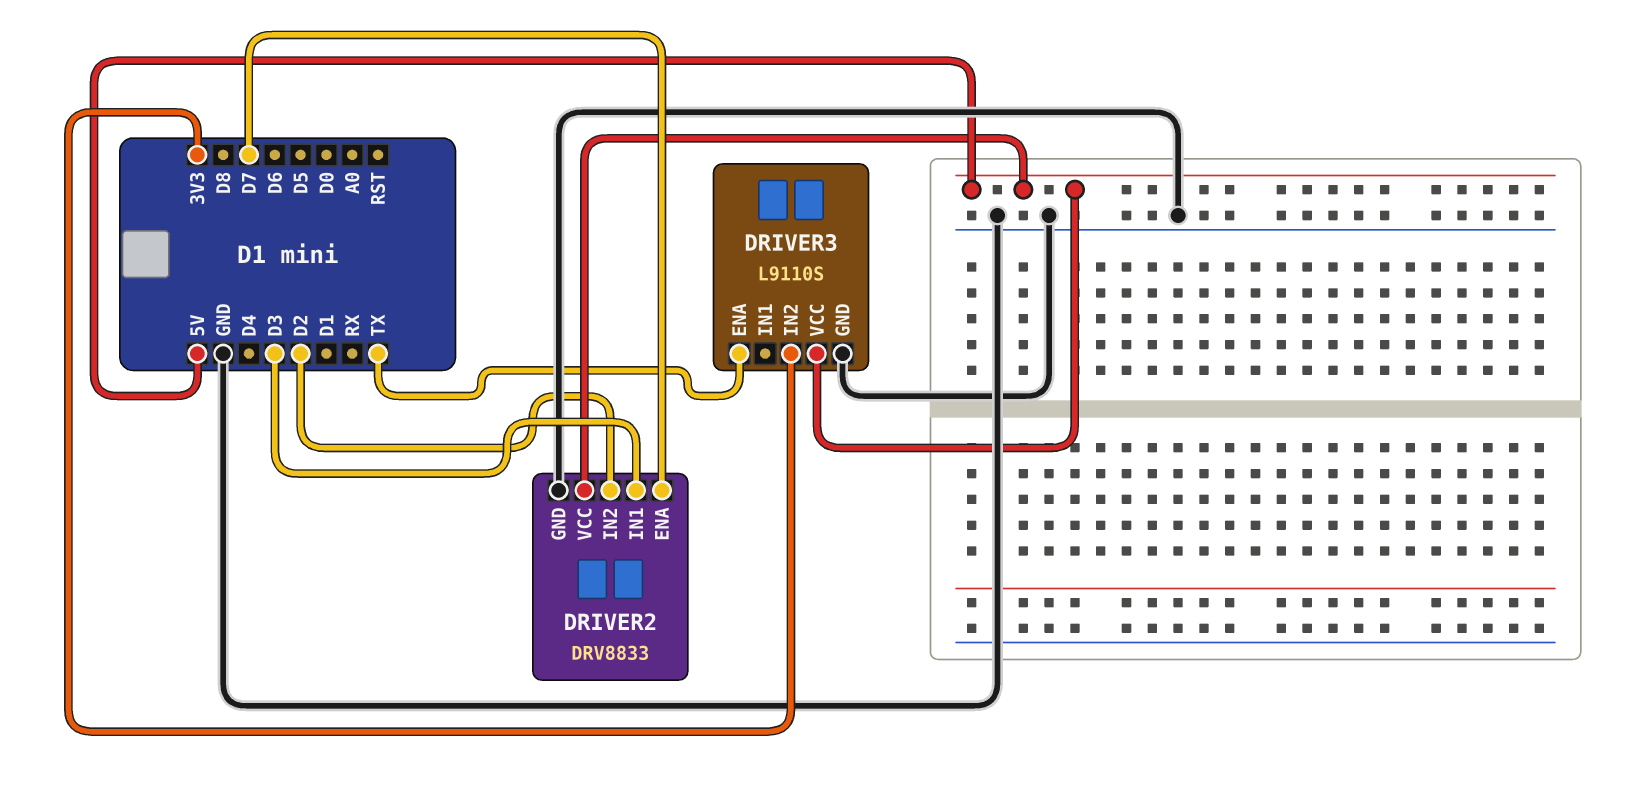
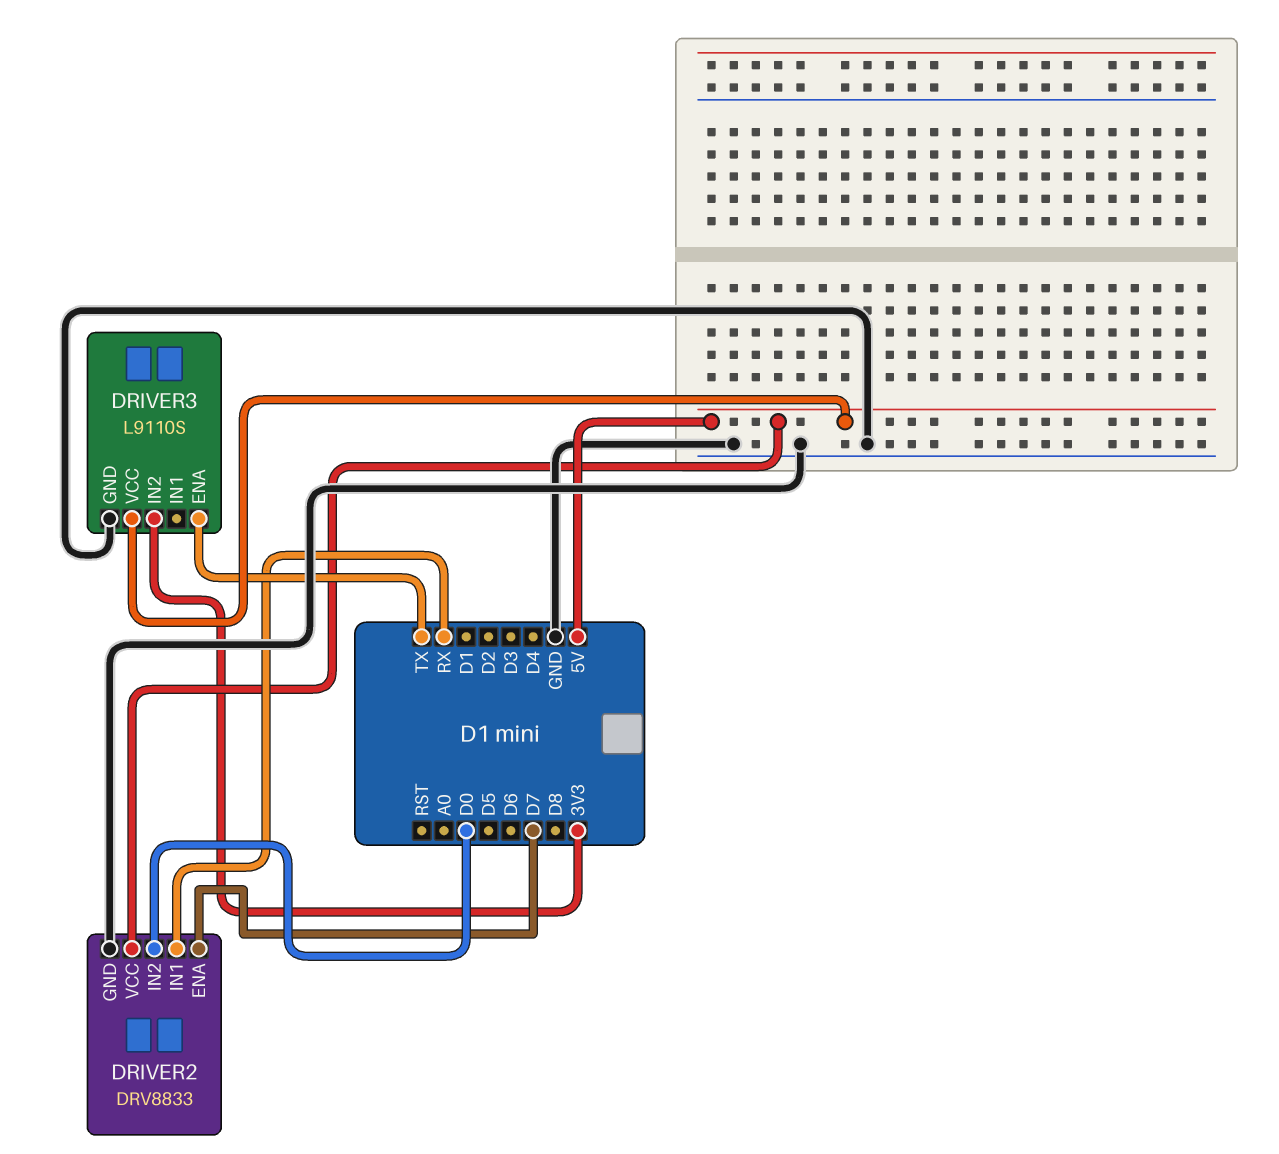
DRIVER2 pin IN1: D3 -> RX
DRIVER2 pin IN2: D2 -> D0

